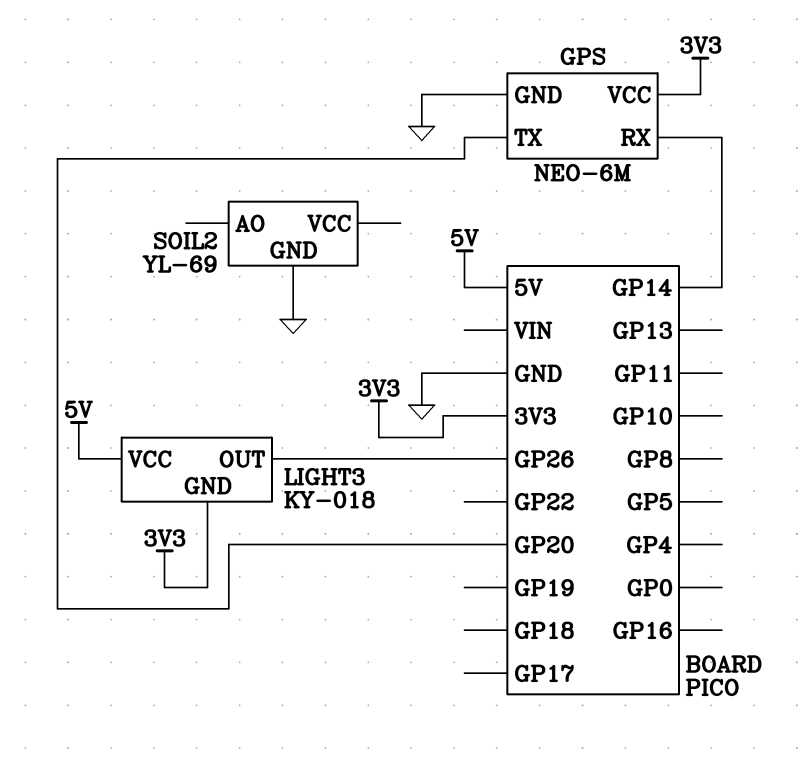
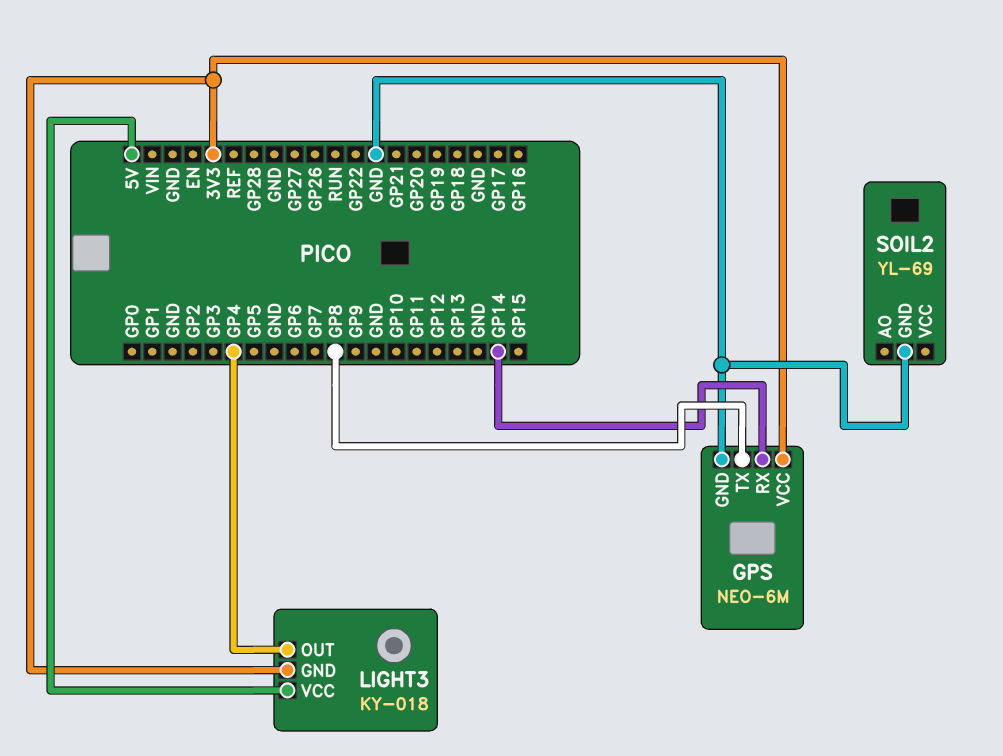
GPS pin TX: GP20 -> GP8
LIGHT3 pin OUT: GP26 -> GP4

